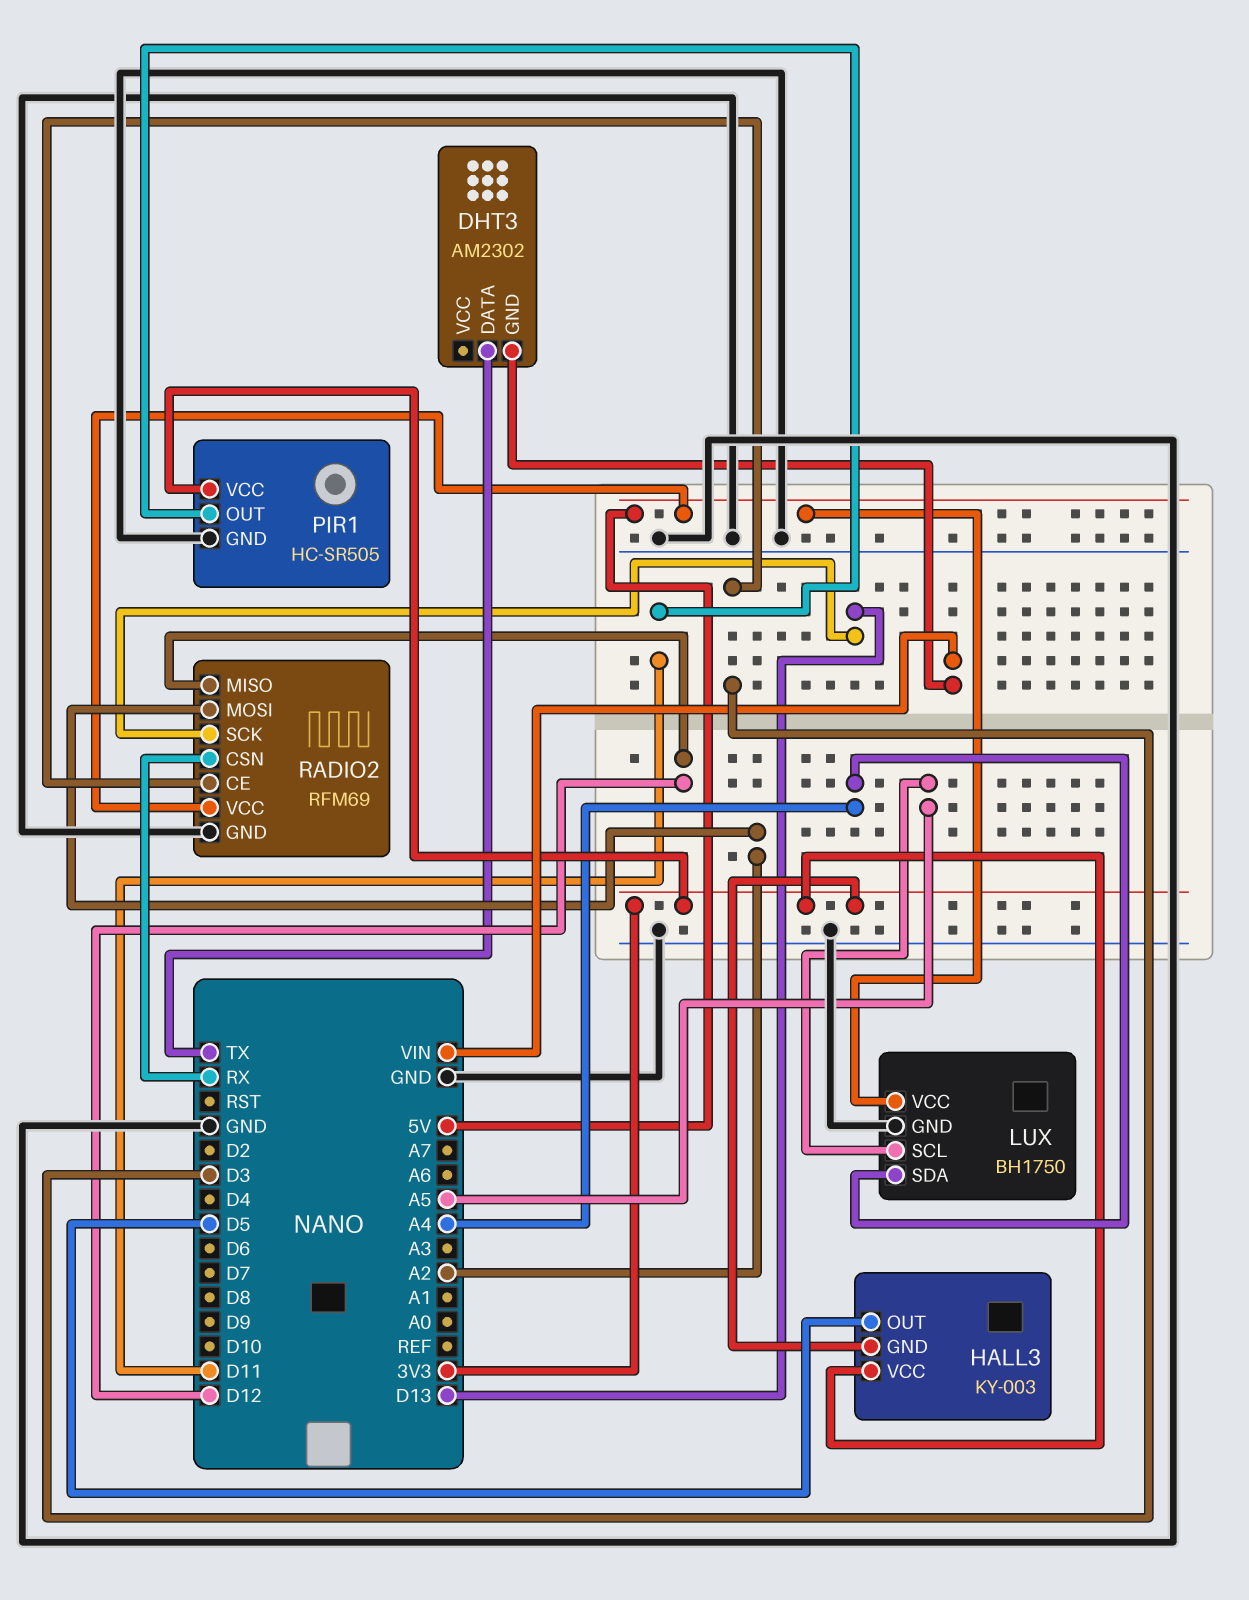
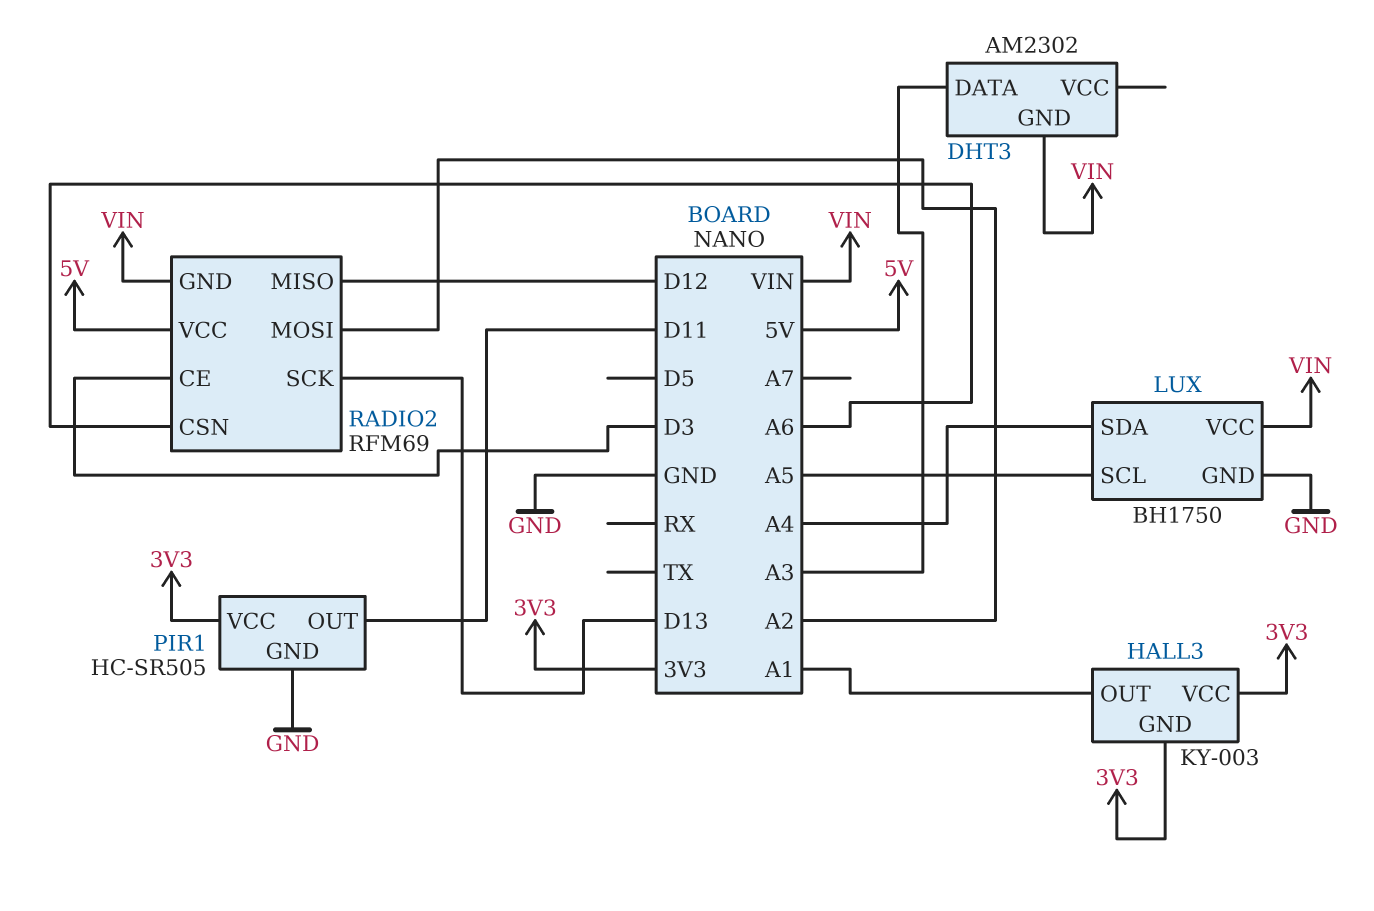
DHT3 pin DATA: TX -> A3
HALL3 pin OUT: D5 -> A1
LUX pin VCC: 5V -> VIN
RADIO2 pin CSN: RX -> A6
RADIO2 pin GND: GND -> VIN

